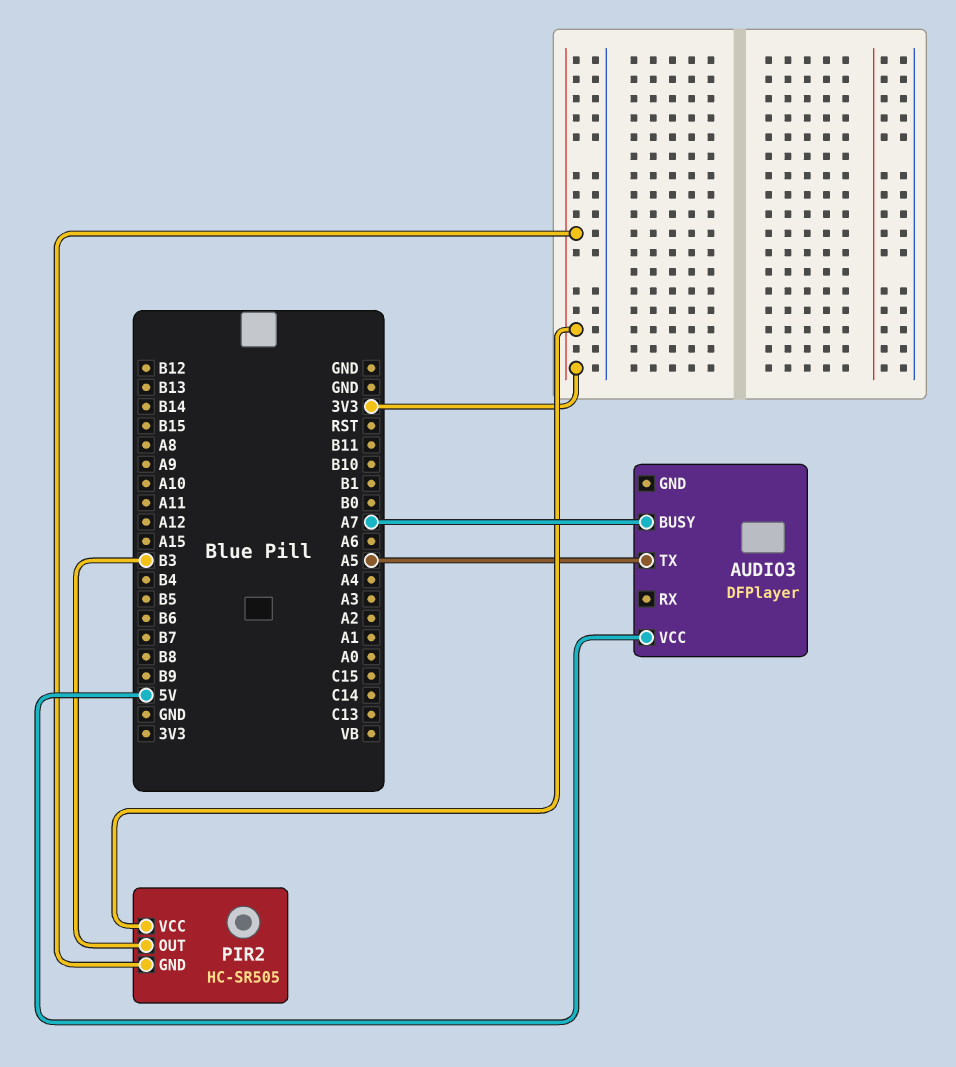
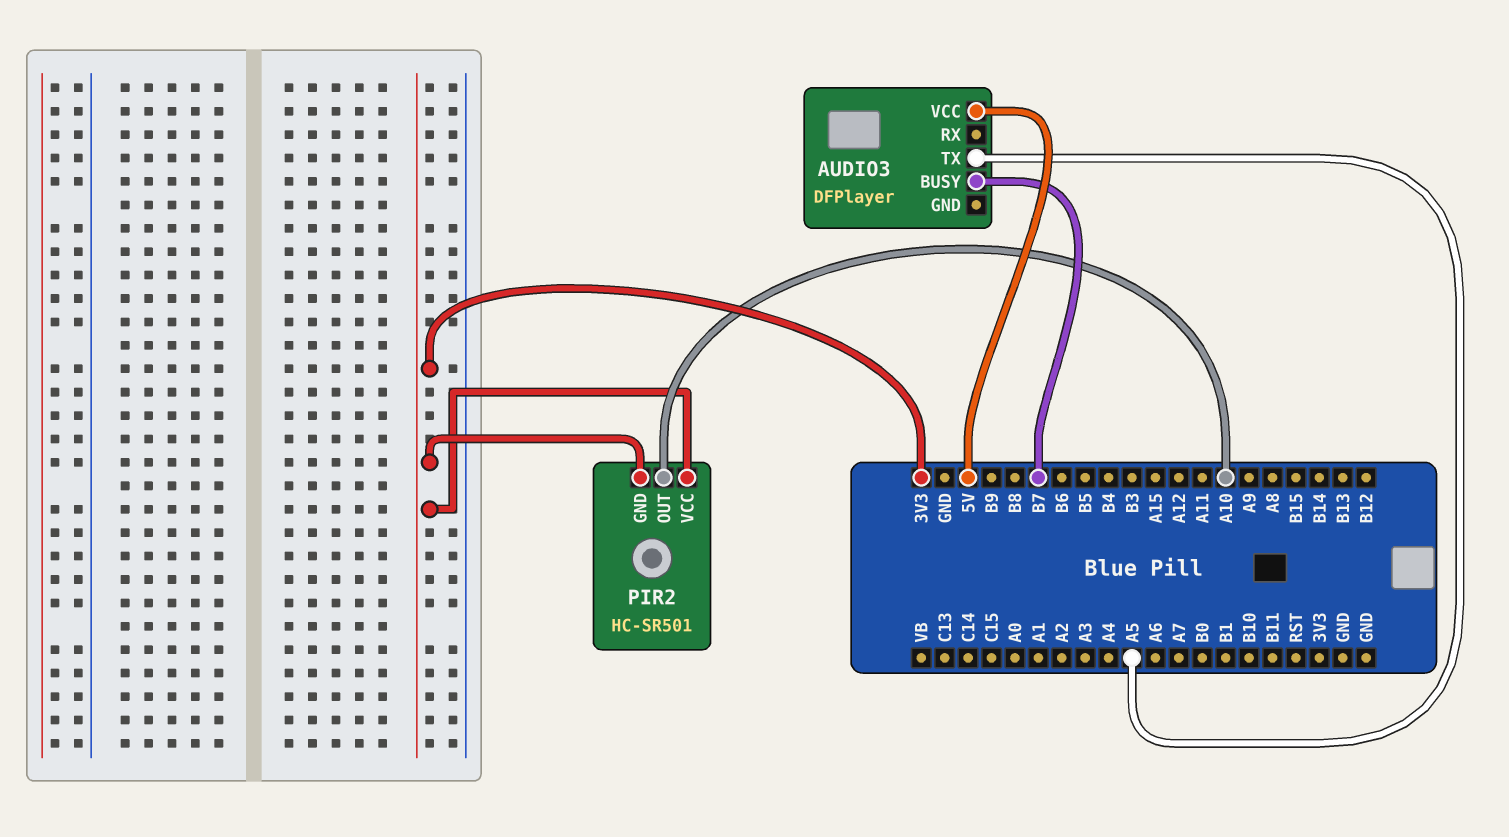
AUDIO3 pin BUSY: A7 -> B7
PIR2: HC-SR505 -> HC-SR501
PIR2 pin OUT: B3 -> A10

